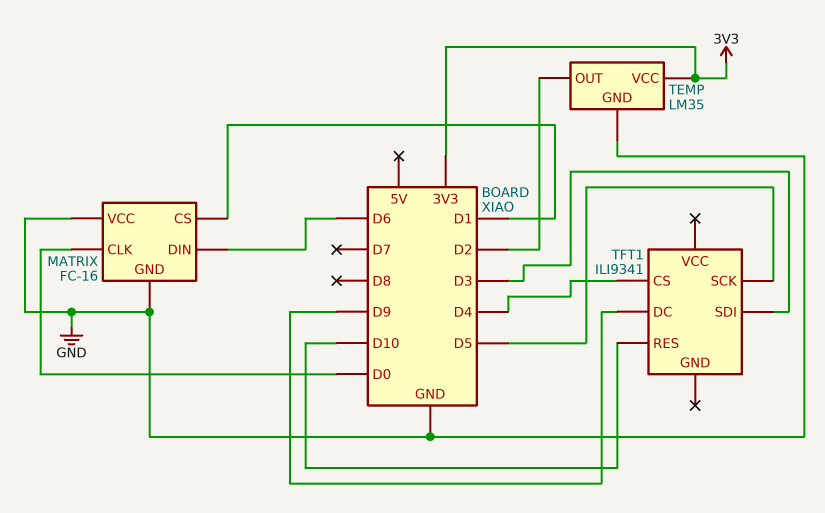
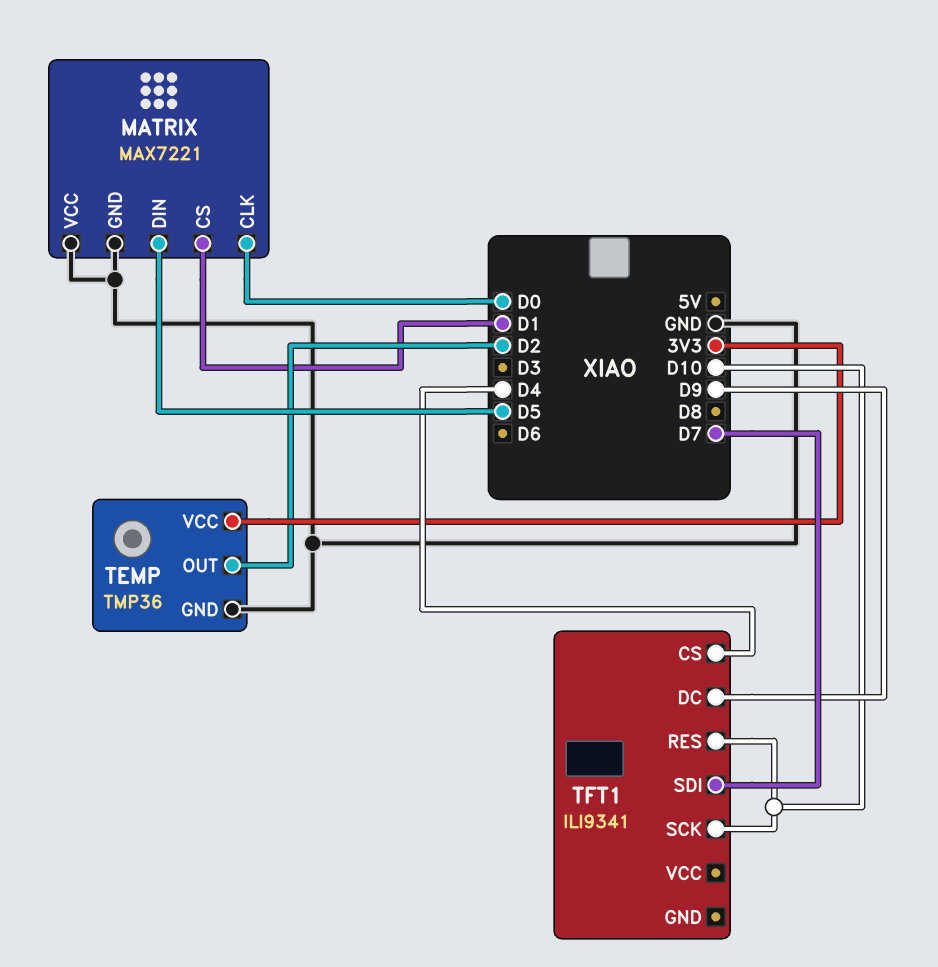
MATRIX: FC-16 -> MAX7221
MATRIX pin DIN: D6 -> D5
TEMP: LM35 -> TMP36
TFT1 pin SCK: D5 -> D10
TFT1 pin SDI: D3 -> D7

